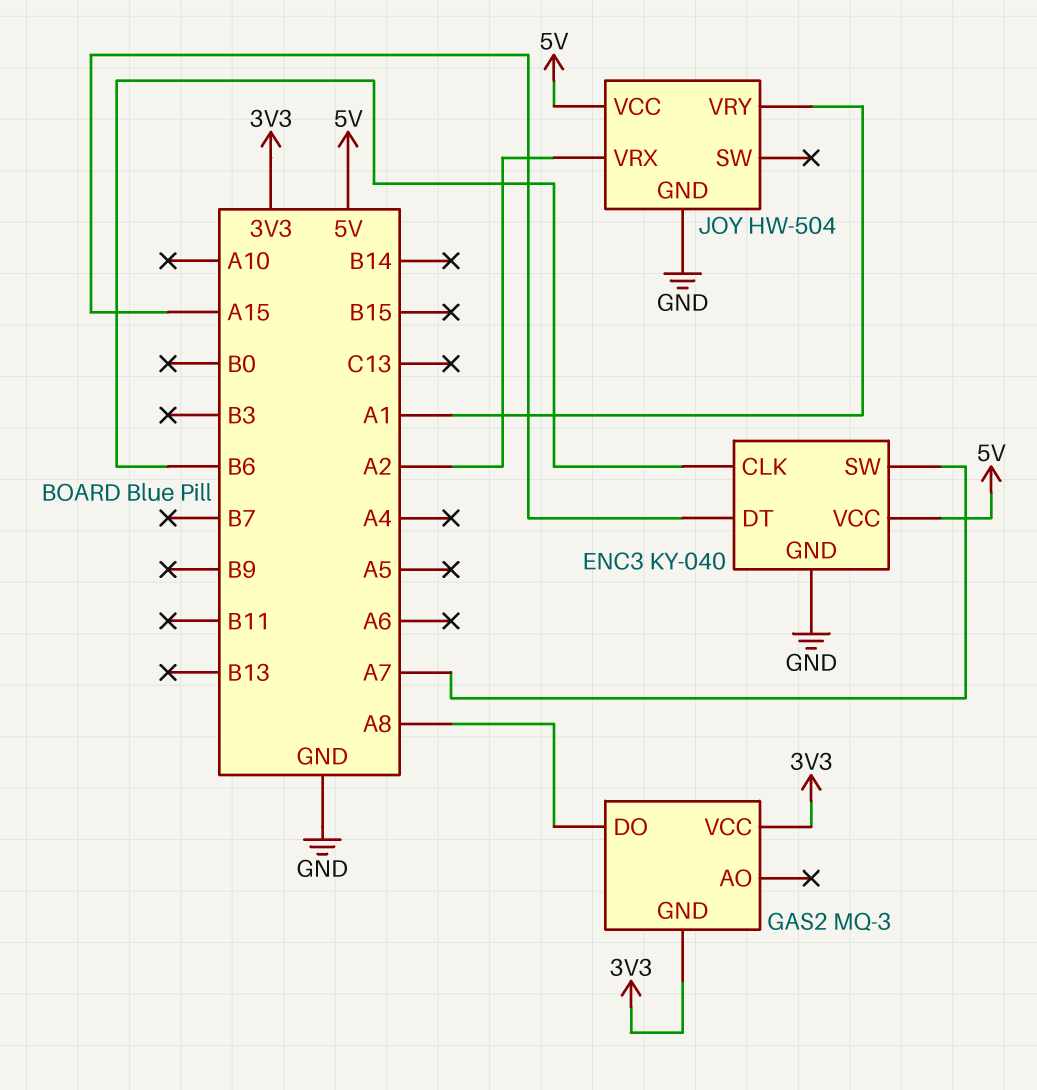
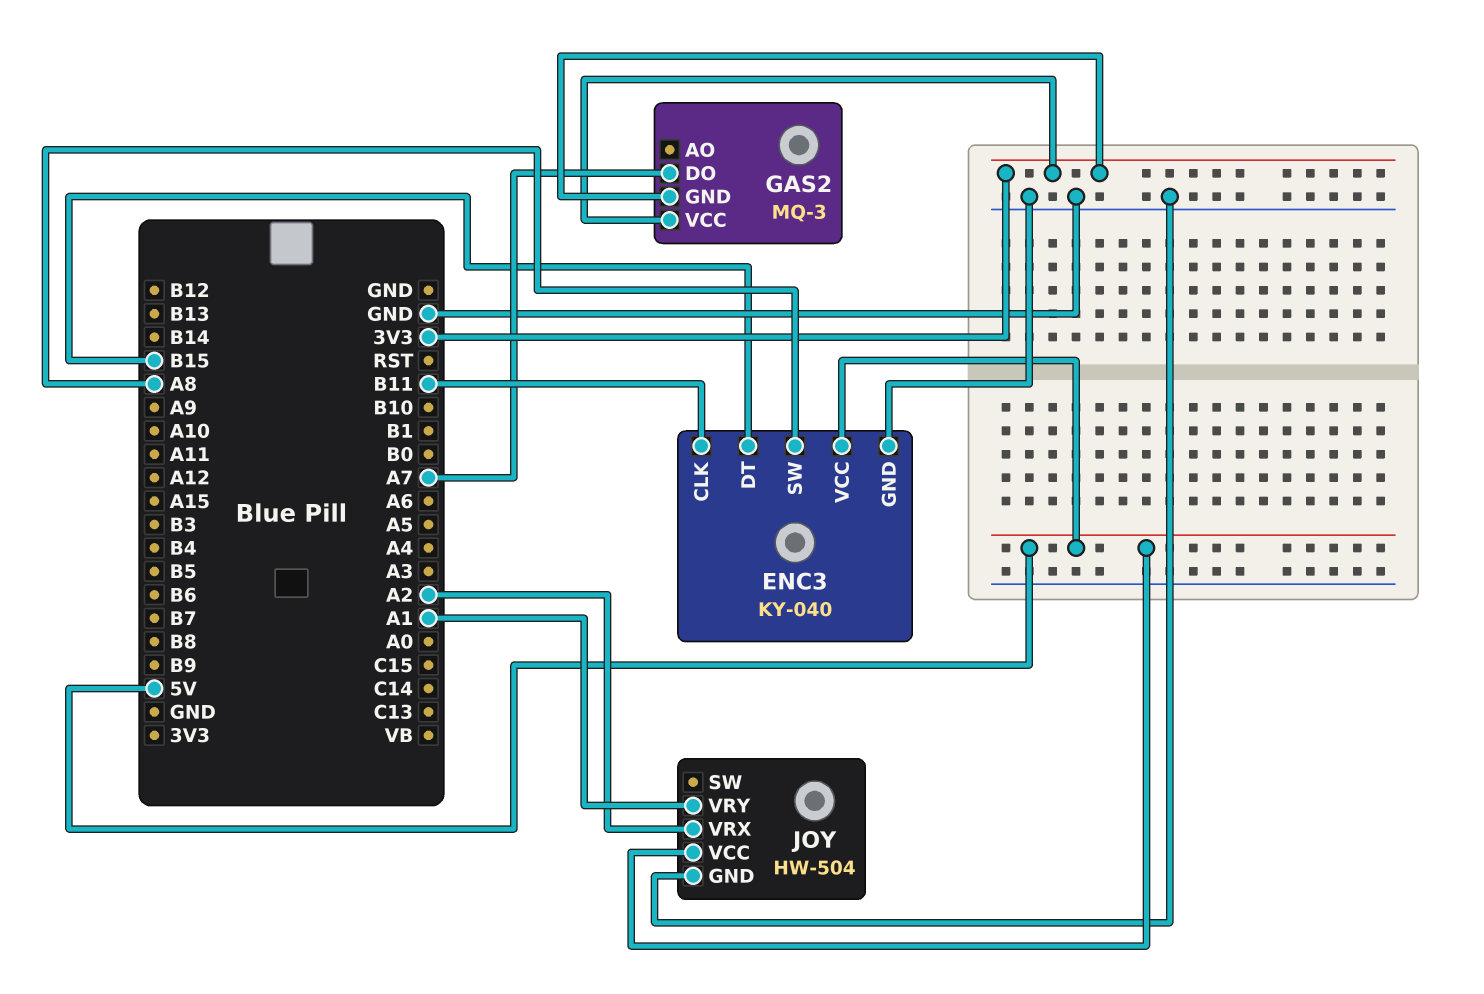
ENC3 pin CLK: B6 -> B11
ENC3 pin DT: A15 -> B15
ENC3 pin SW: A7 -> A8
GAS2 pin DO: A8 -> A7

